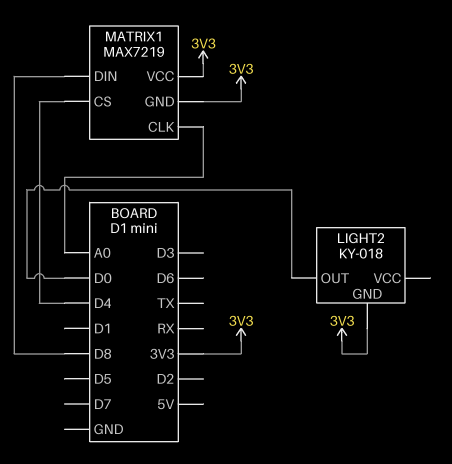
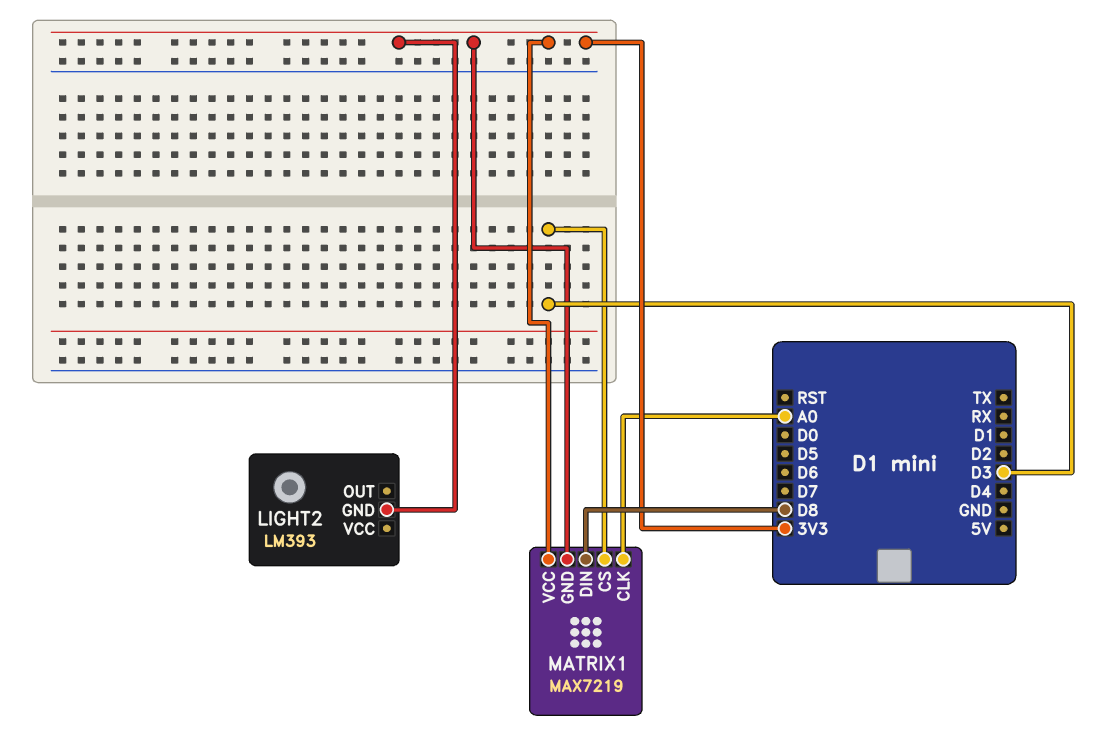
LIGHT2: KY-018 -> LM393
LIGHT2 pin OUT: D0 -> none
MATRIX1 pin CS: D4 -> D3

